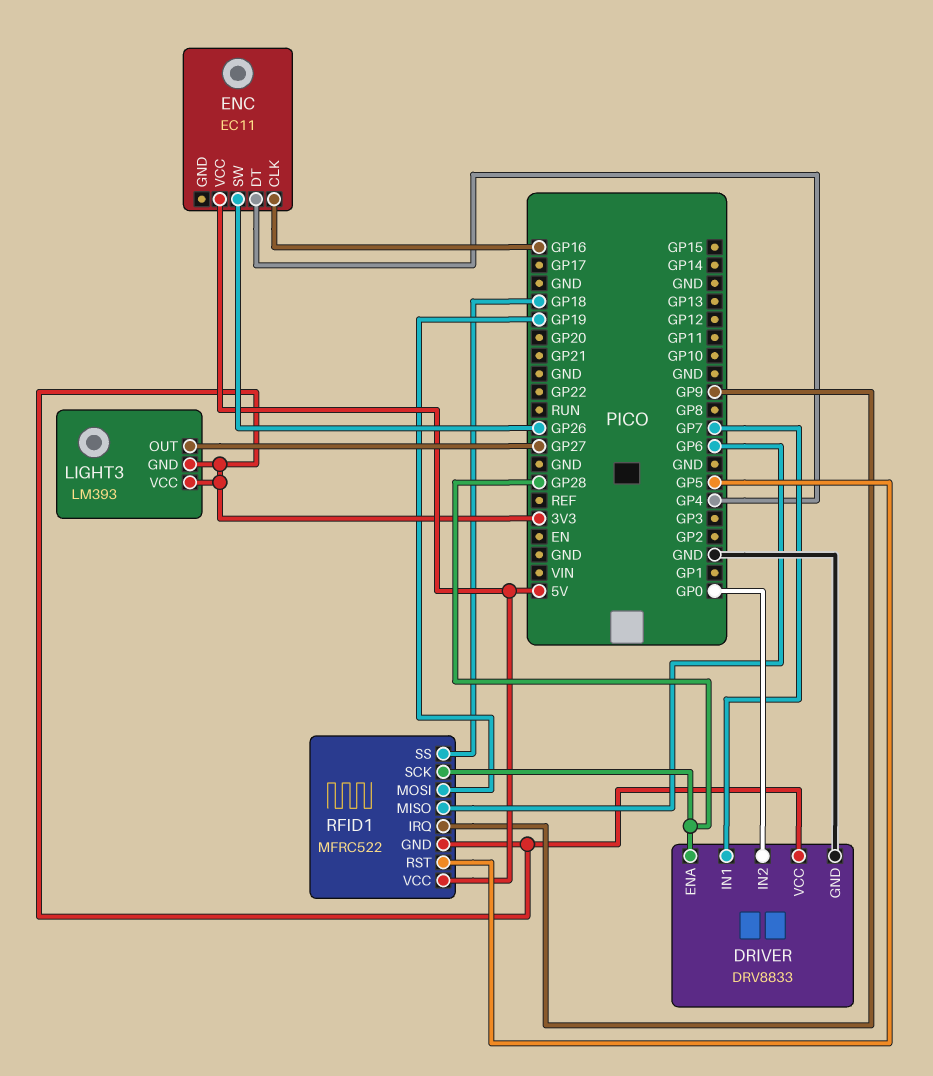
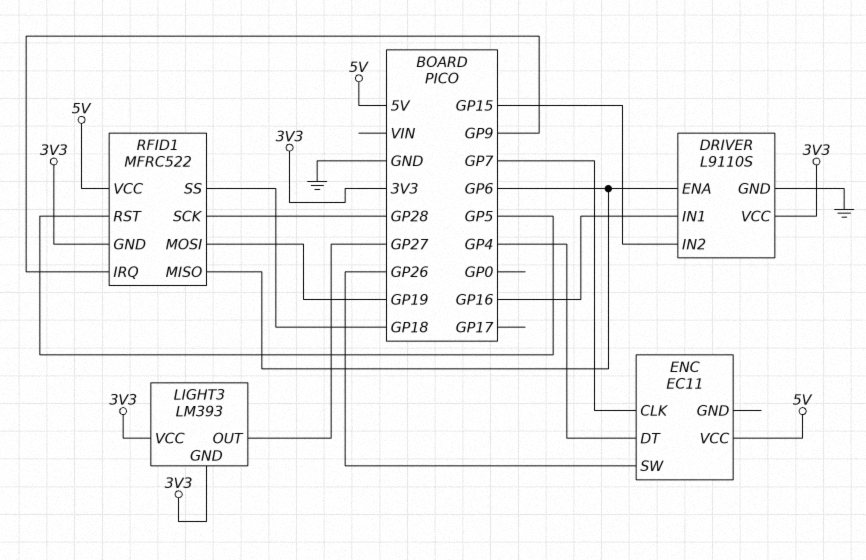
DRIVER: DRV8833 -> L9110S
DRIVER pin ENA: GP28 -> GP6
DRIVER pin IN1: GP7 -> GP16
DRIVER pin IN2: GP0 -> GP15
ENC pin CLK: GP16 -> GP7

